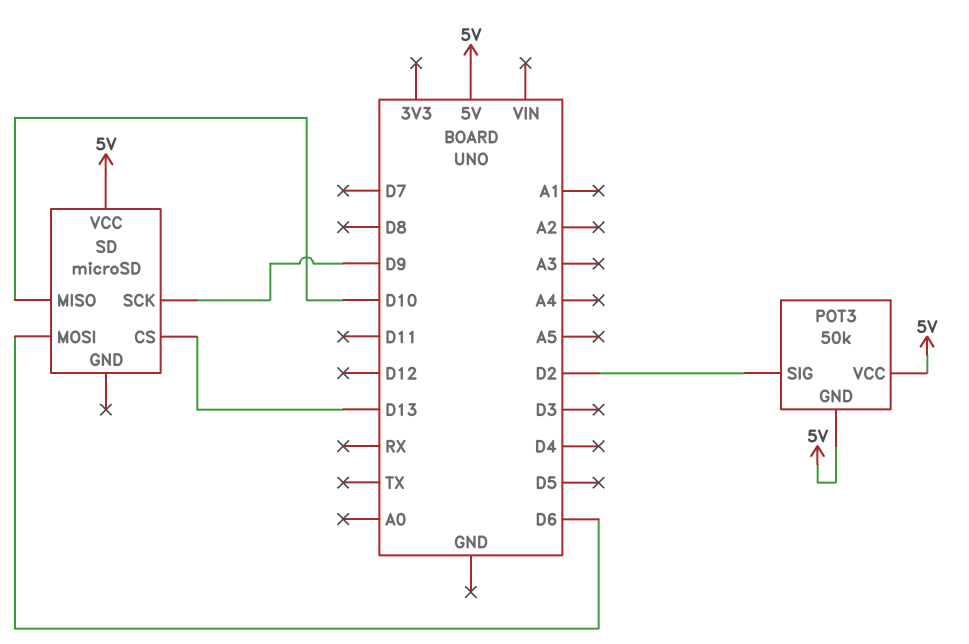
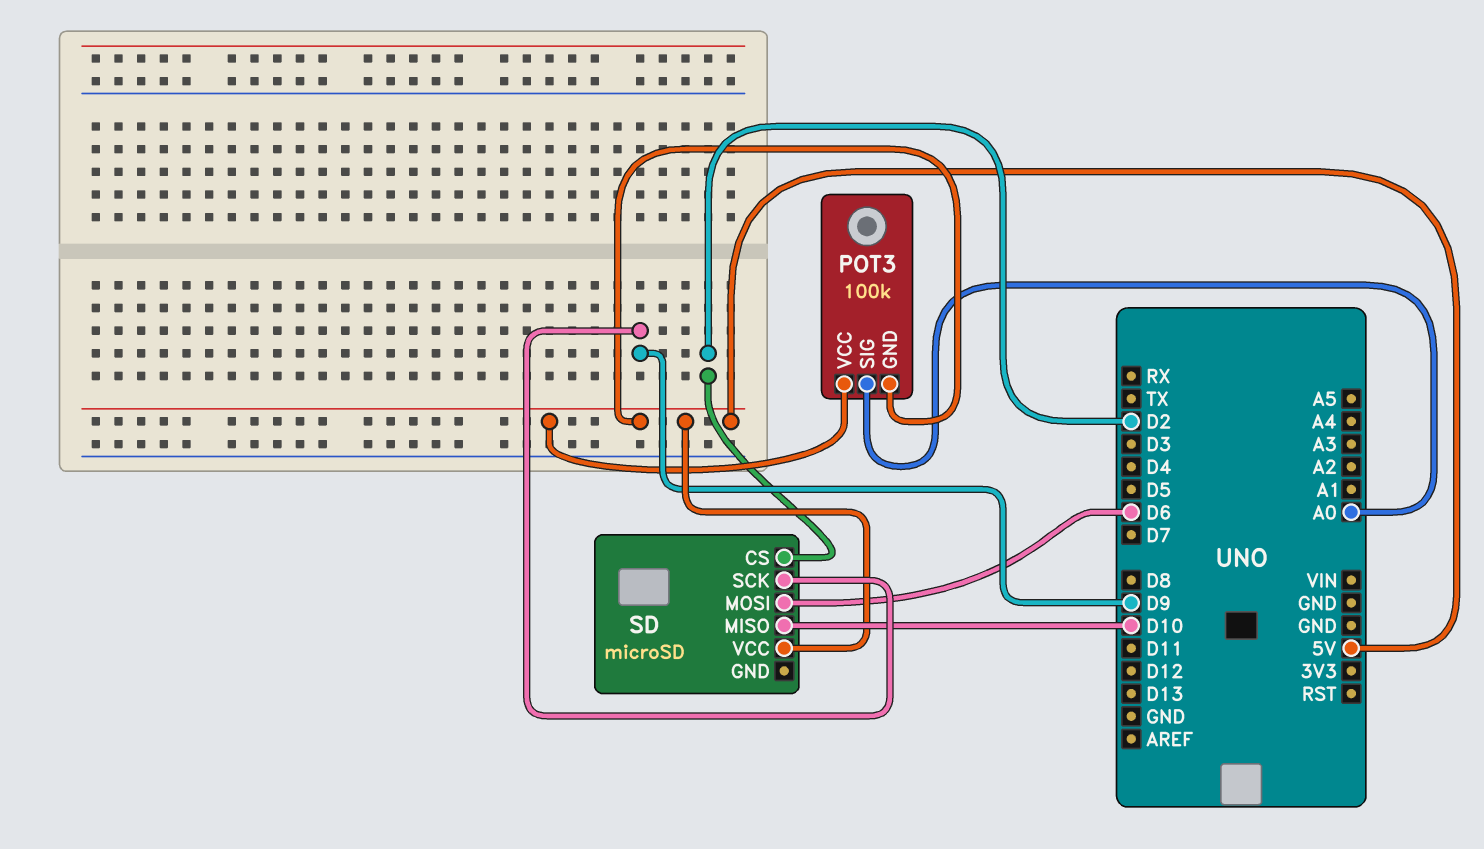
POT3: 50k -> 100k
POT3 pin SIG: D2 -> A0
SD pin CS: D13 -> D2

